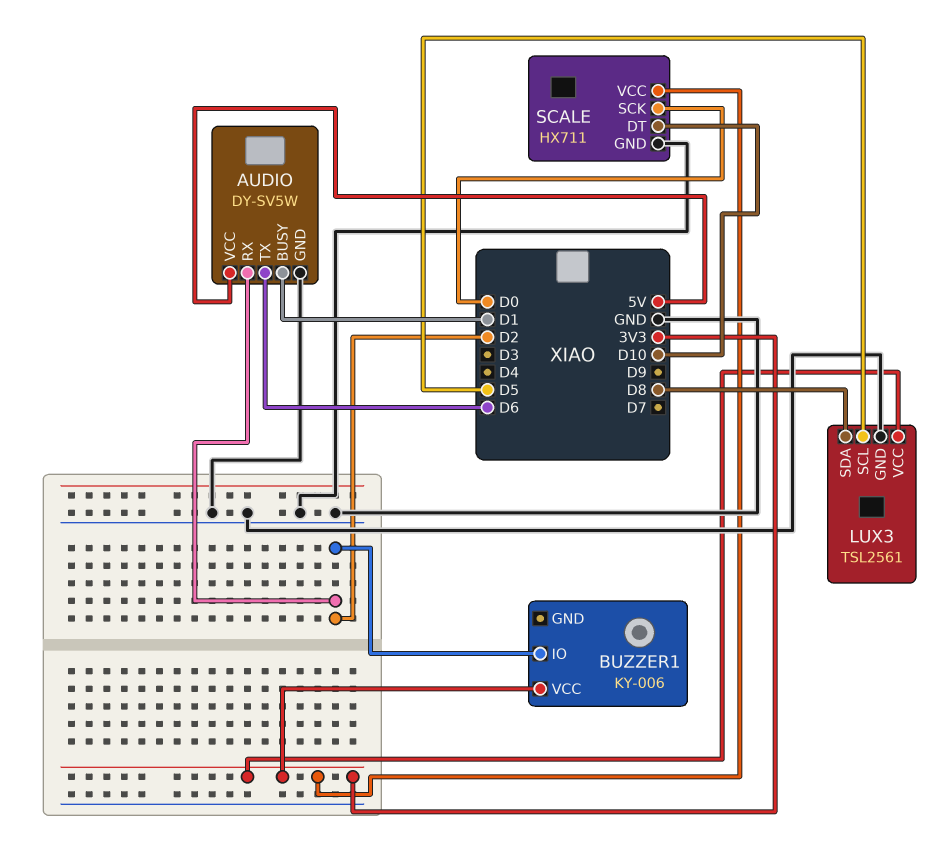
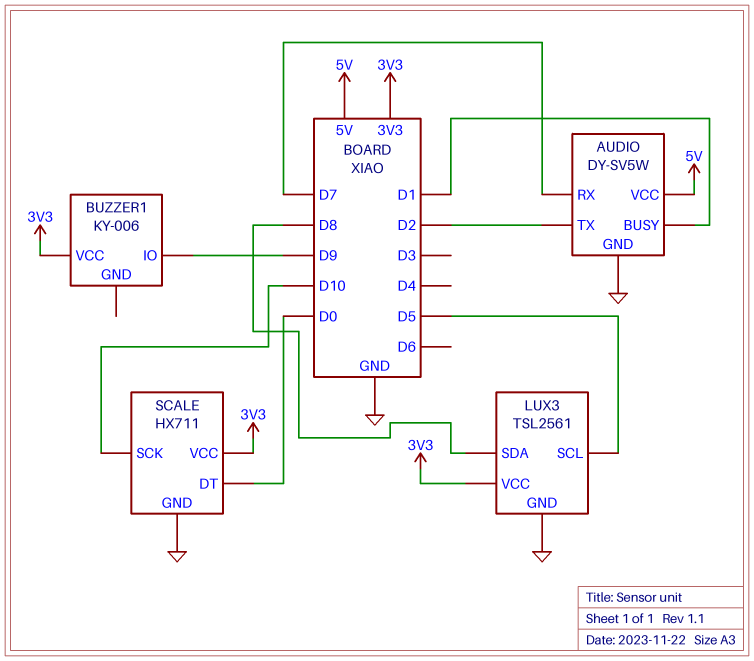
AUDIO pin RX: D2 -> D7
AUDIO pin TX: D6 -> D2
BUZZER1 pin IO: D2 -> D9
SCALE pin DT: D10 -> D0
SCALE pin SCK: D0 -> D10

